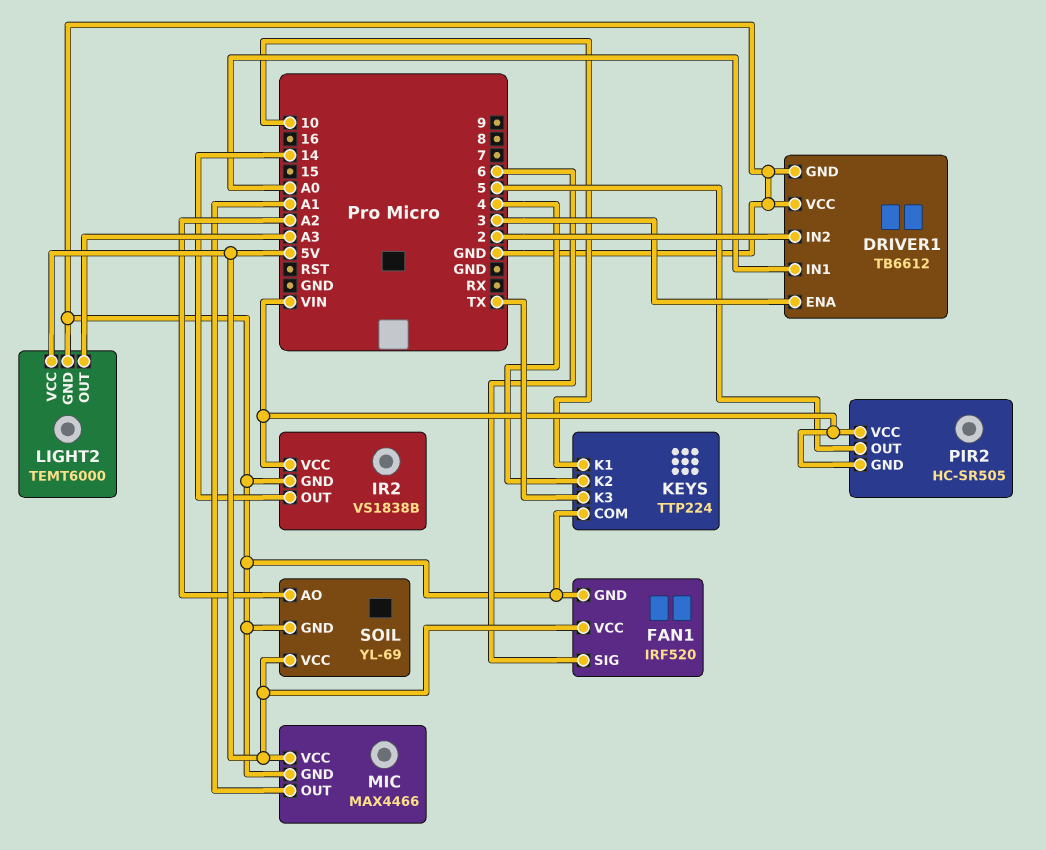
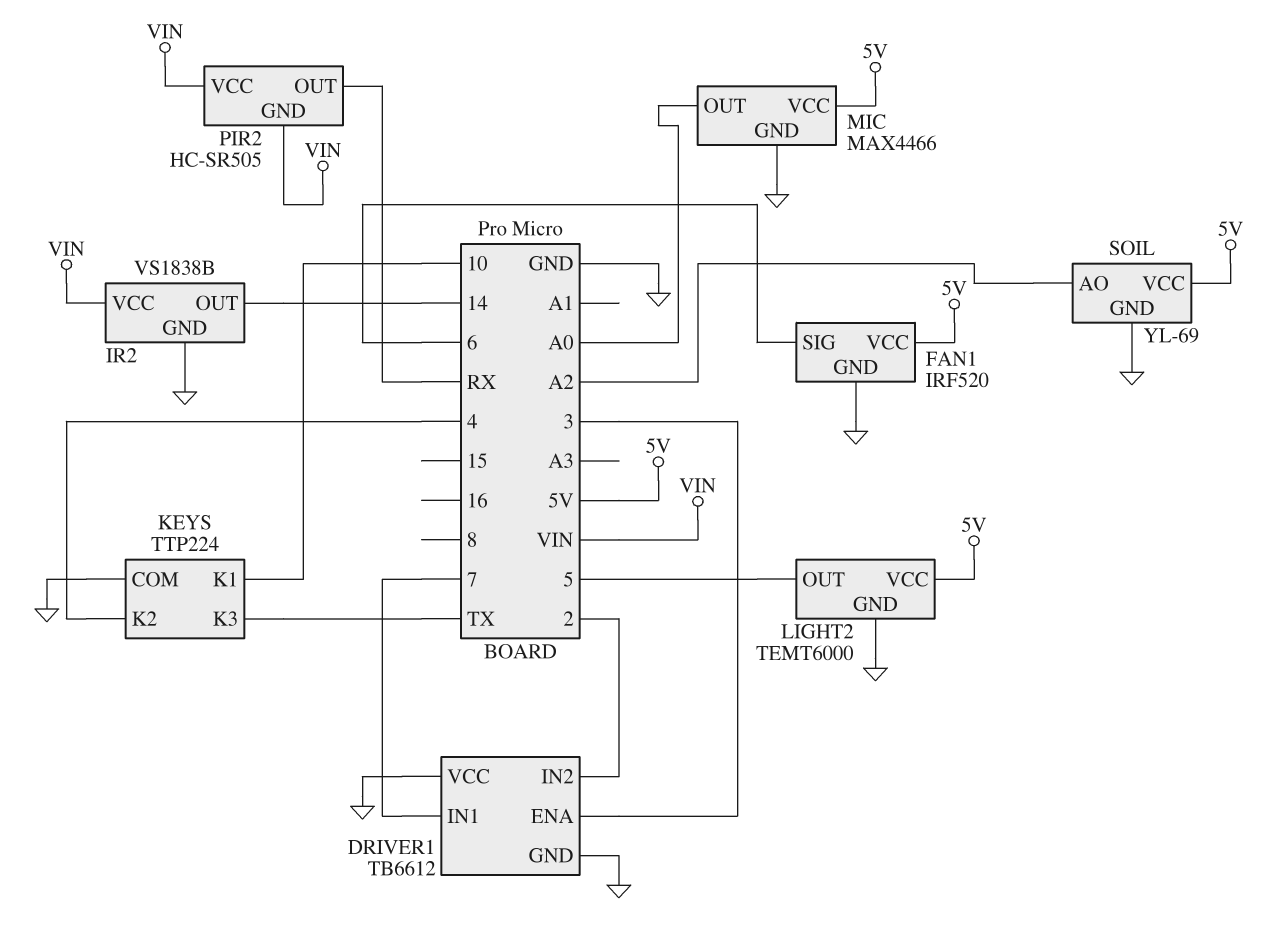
DRIVER1 pin IN1: A0 -> 7
LIGHT2 pin OUT: A3 -> 5
MIC pin OUT: A1 -> A0
PIR2 pin OUT: 5 -> RX

